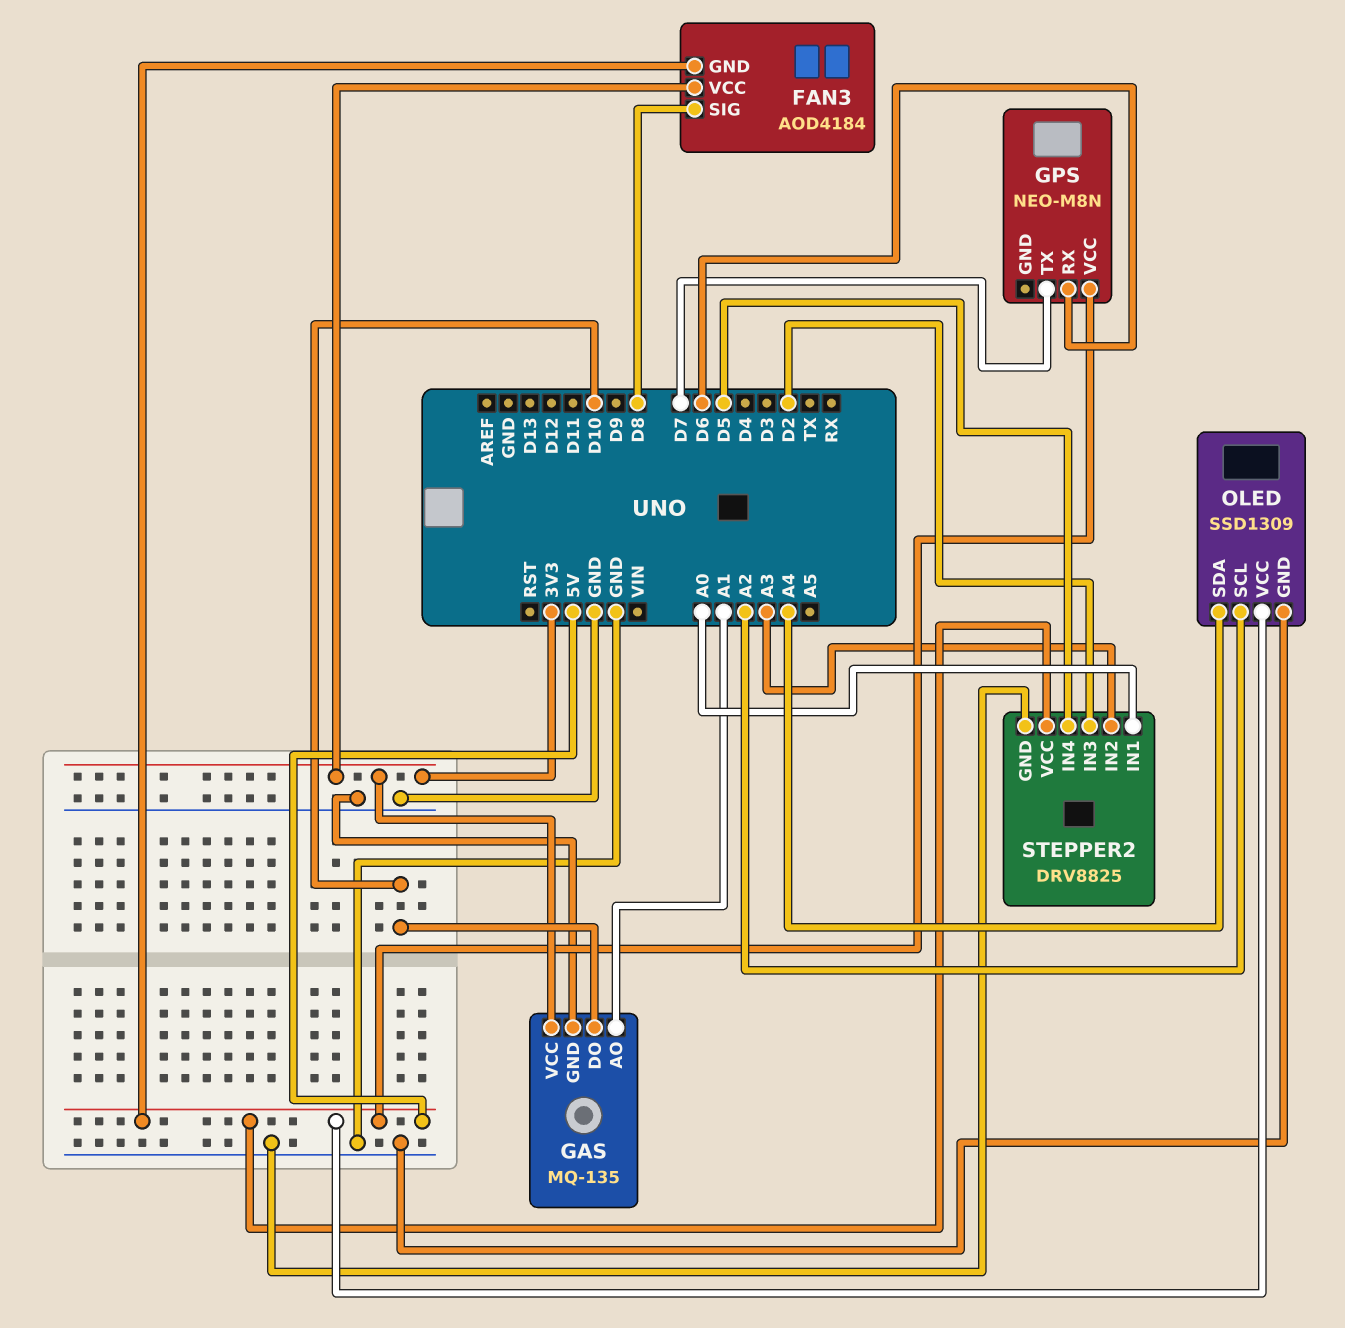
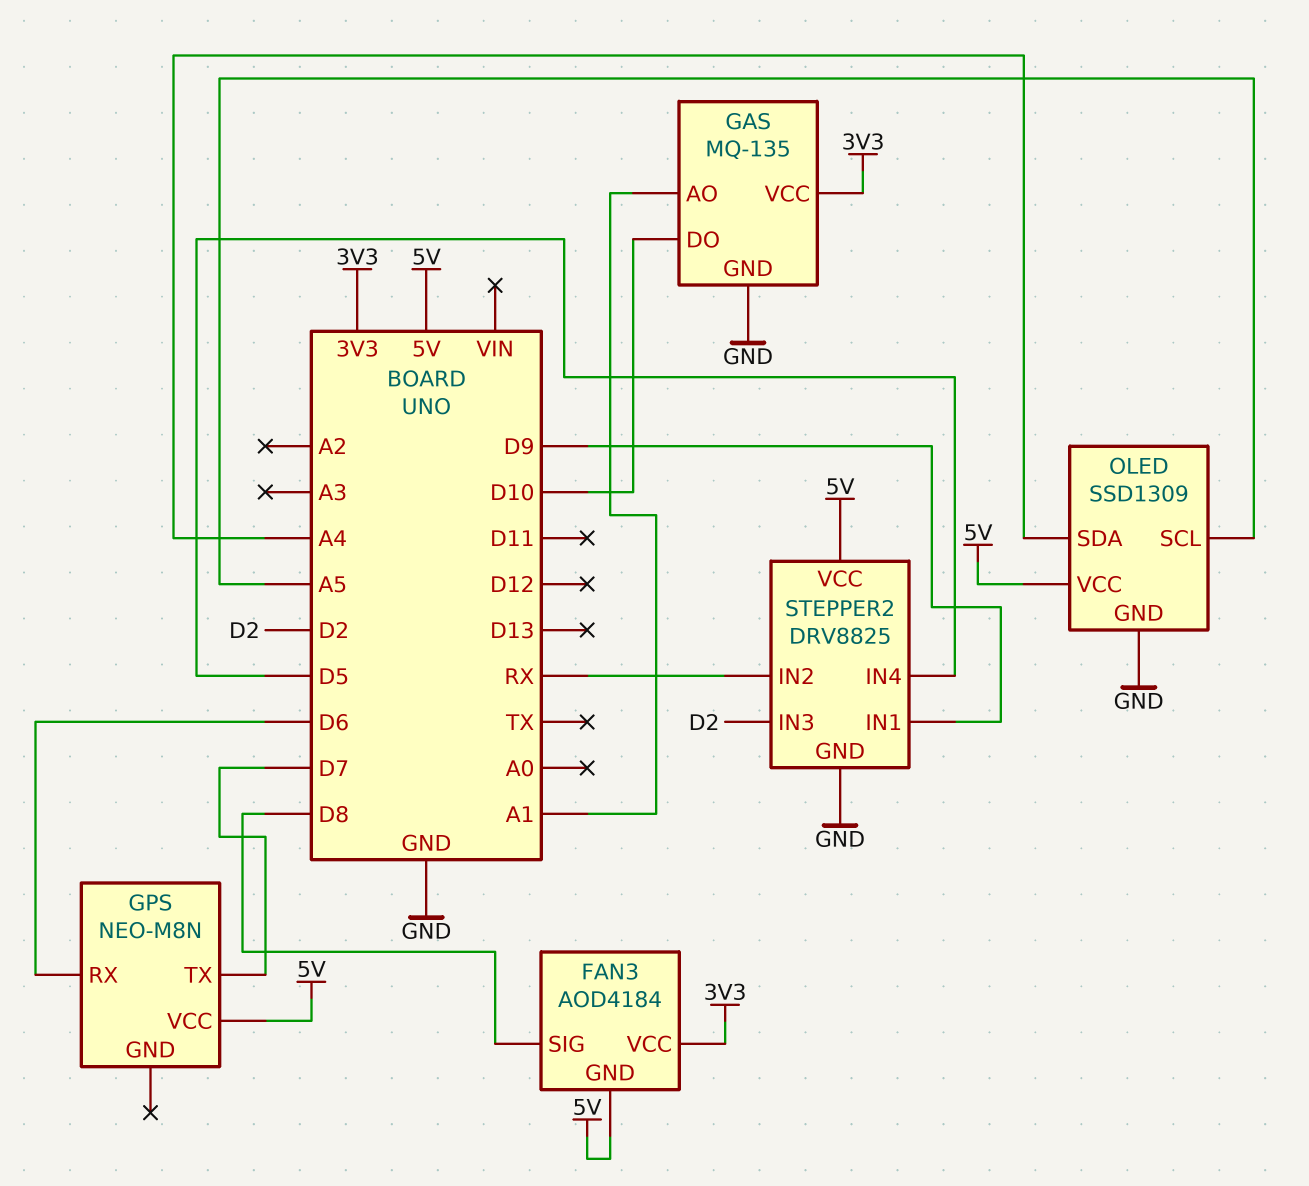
OLED pin SCL: A2 -> A5
STEPPER2 pin IN1: A0 -> D9
STEPPER2 pin IN2: A3 -> RX

